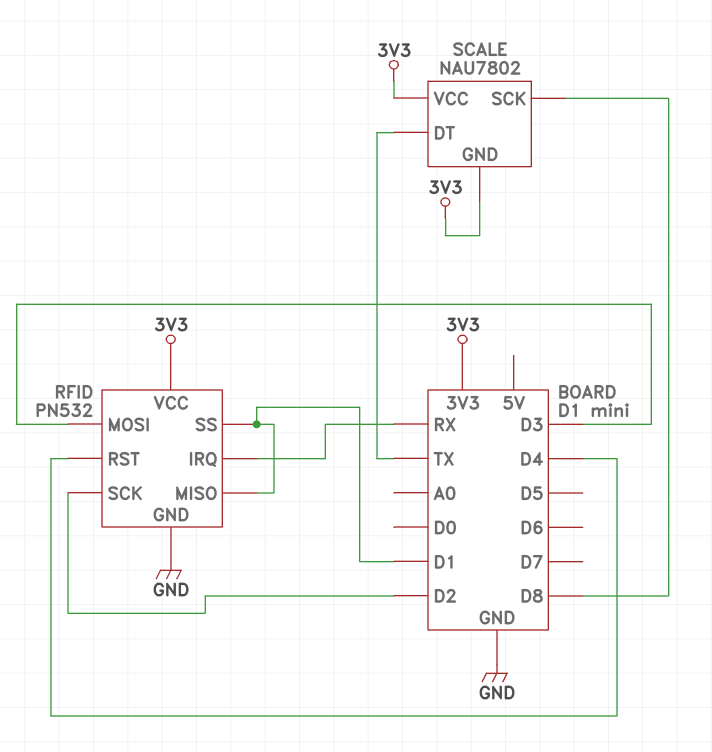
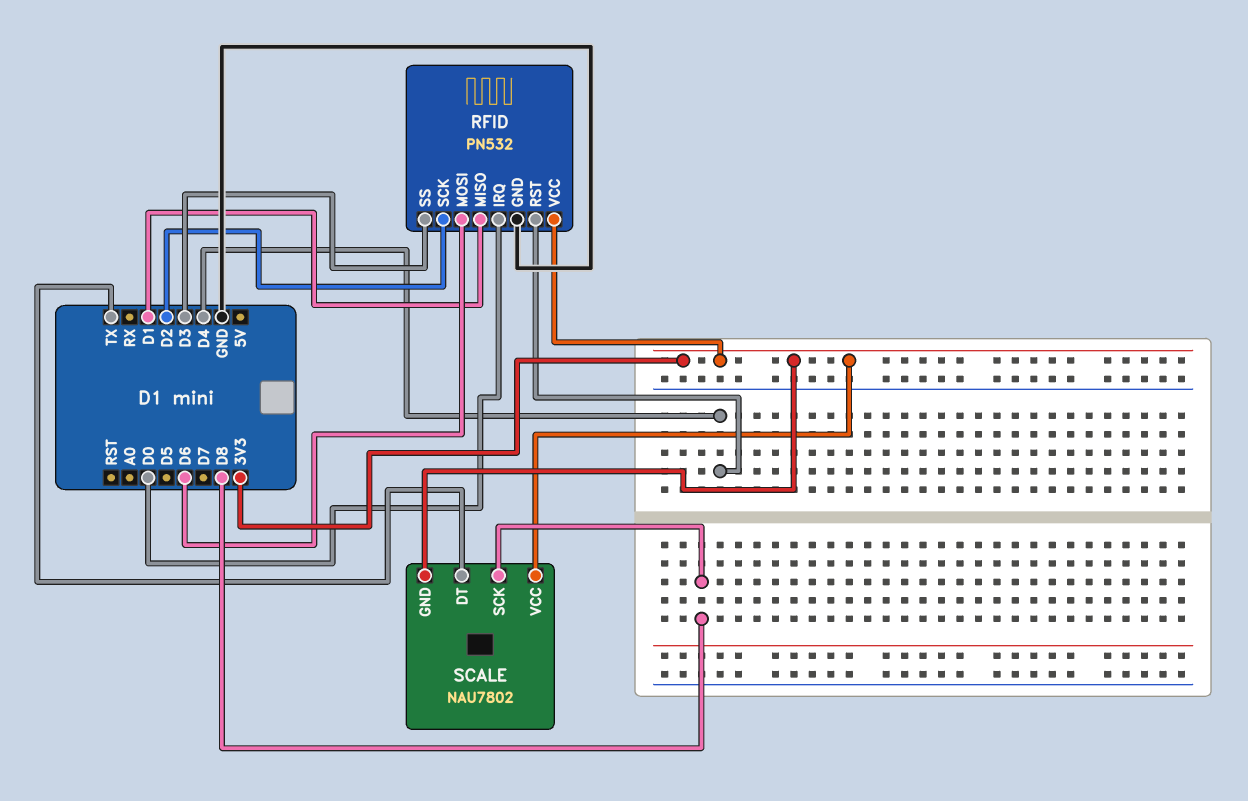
RFID pin IRQ: RX -> D0
RFID pin MOSI: D3 -> D6
RFID pin SS: D1 -> D3

